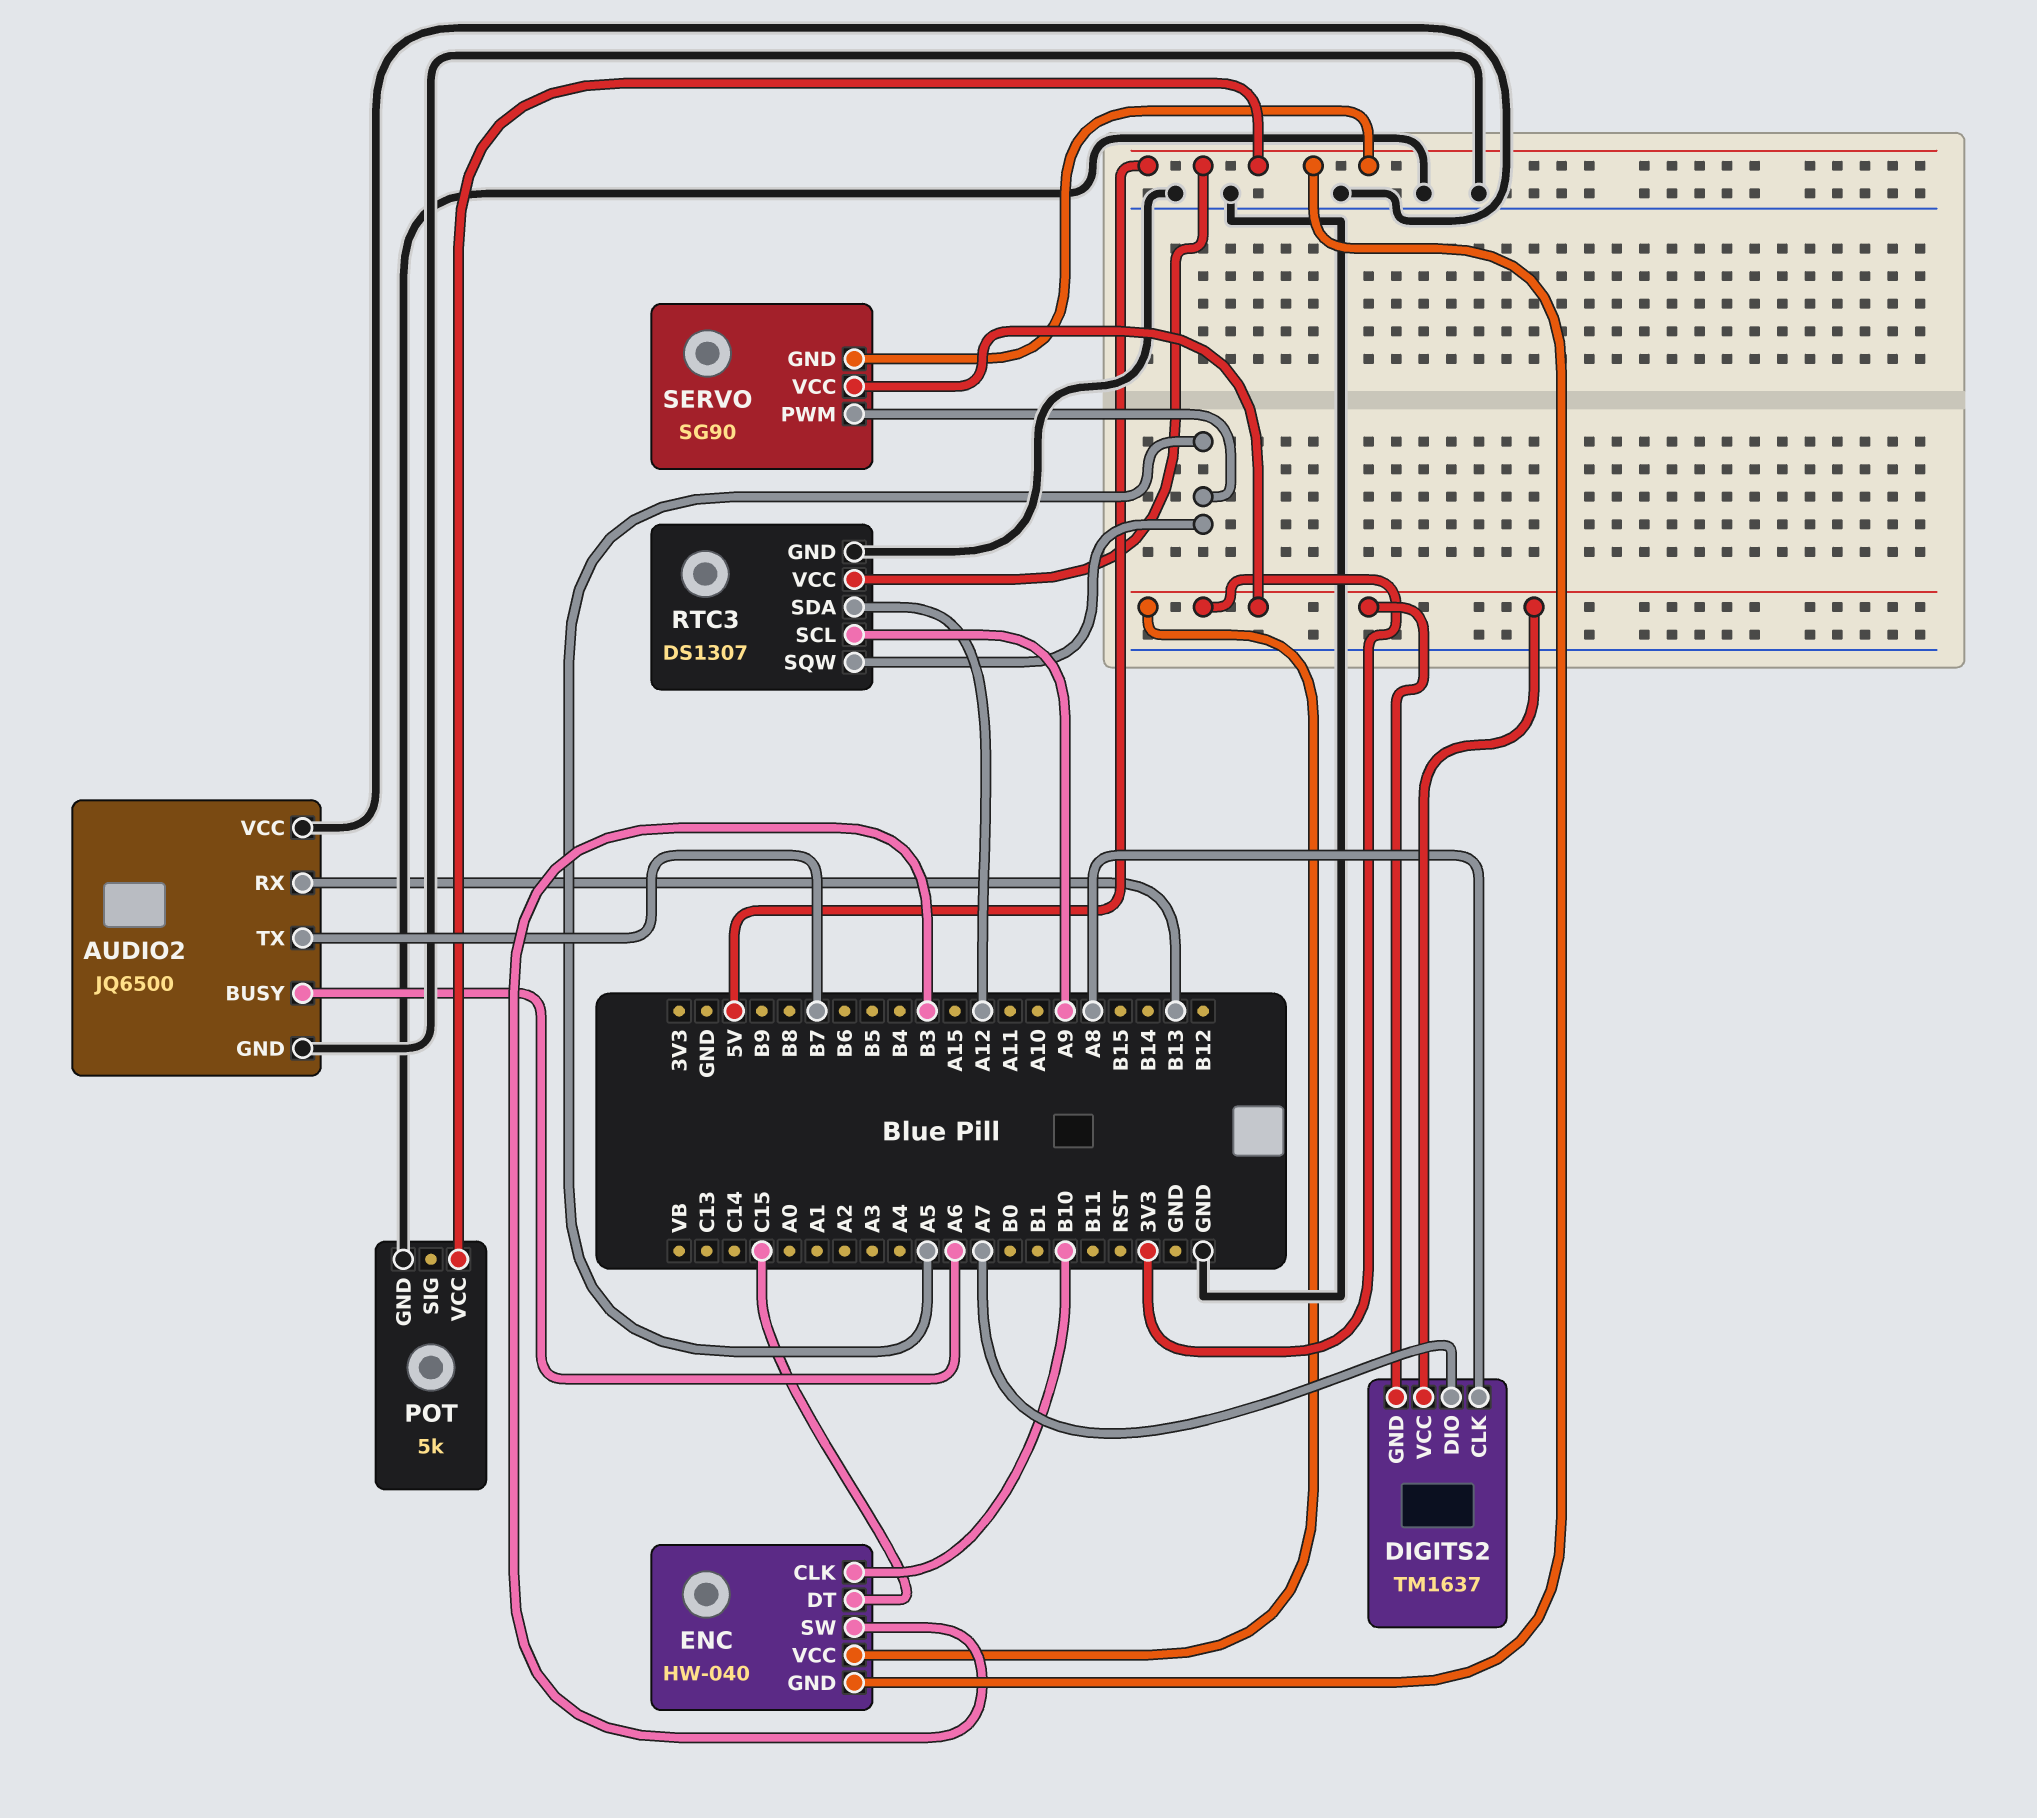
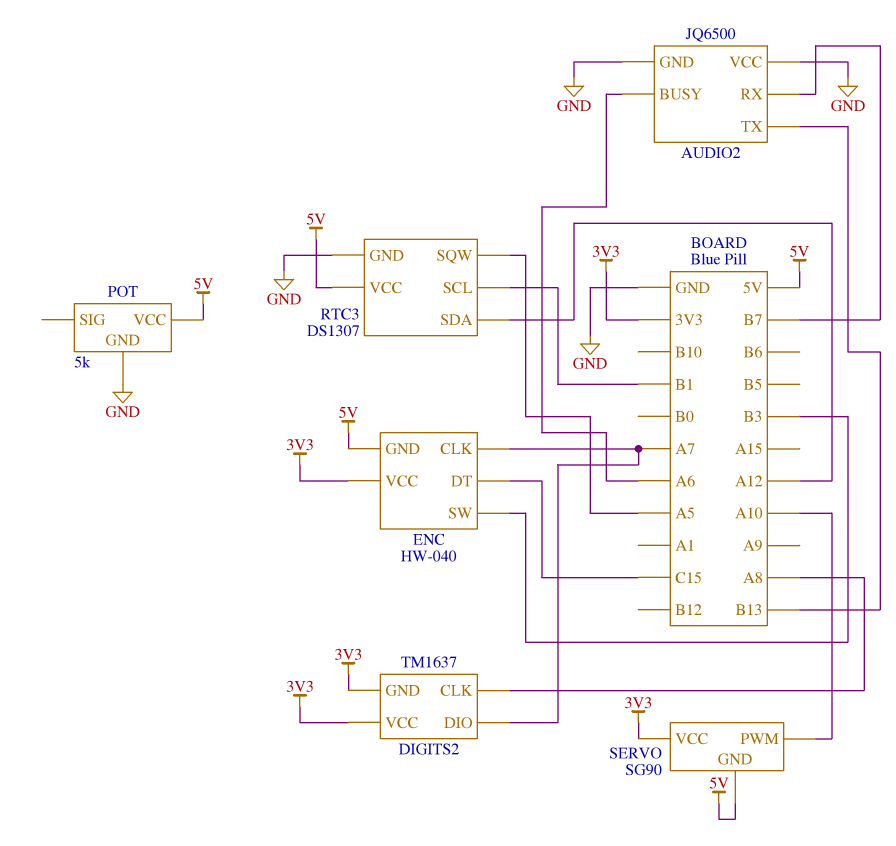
AUDIO2 pin RX: B13 -> B7
AUDIO2 pin TX: B7 -> B13
ENC pin CLK: B10 -> A7
RTC3 pin SCL: A9 -> B1
SERVO pin PWM: A5 -> A10

